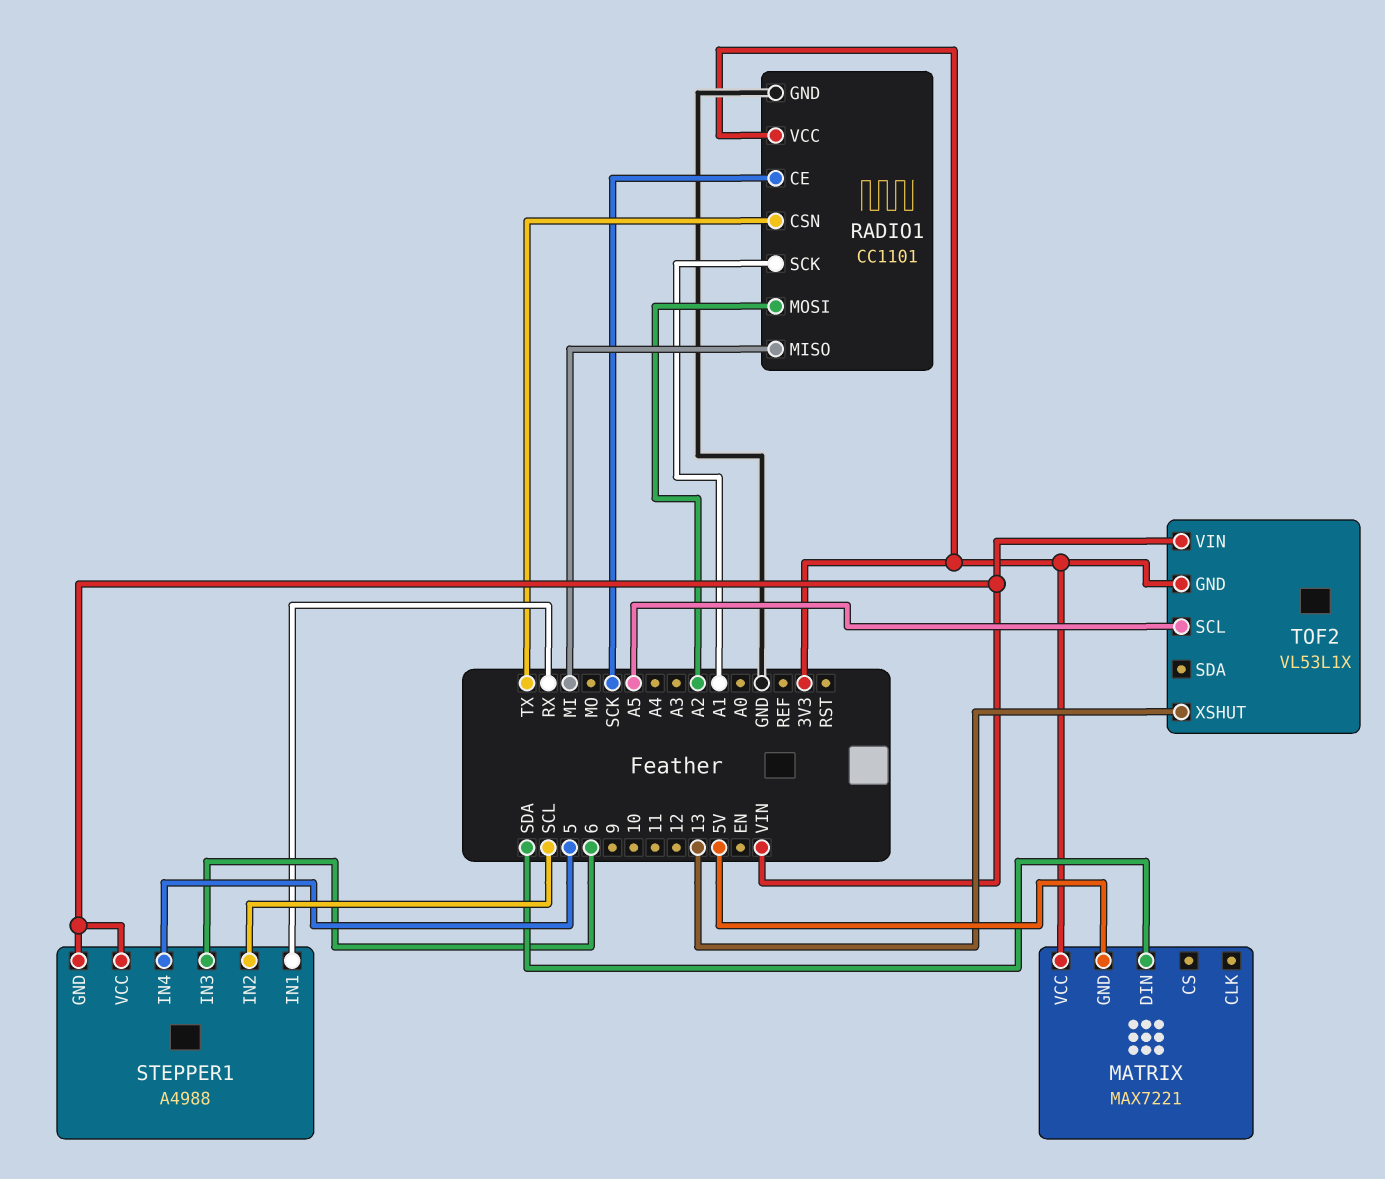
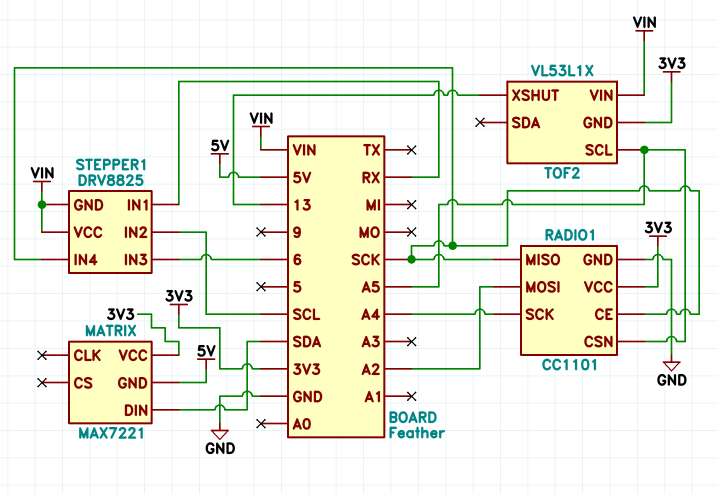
RADIO1 pin CSN: TX -> A5
RADIO1 pin MISO: MI -> SCK
RADIO1 pin SCK: A1 -> A4
STEPPER1: A4988 -> DRV8825
STEPPER1 pin IN4: 5 -> SCK

